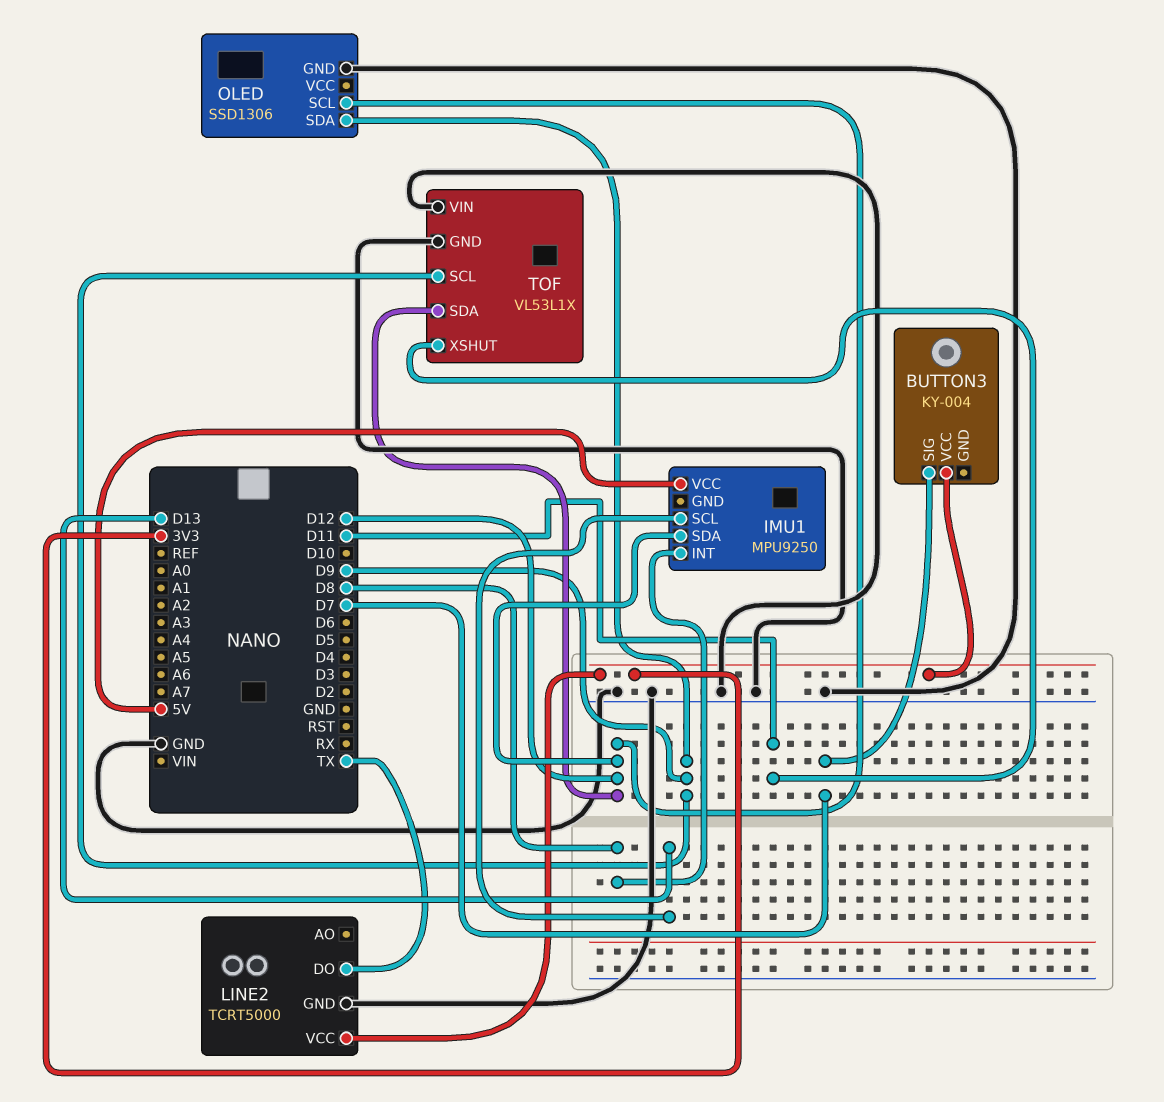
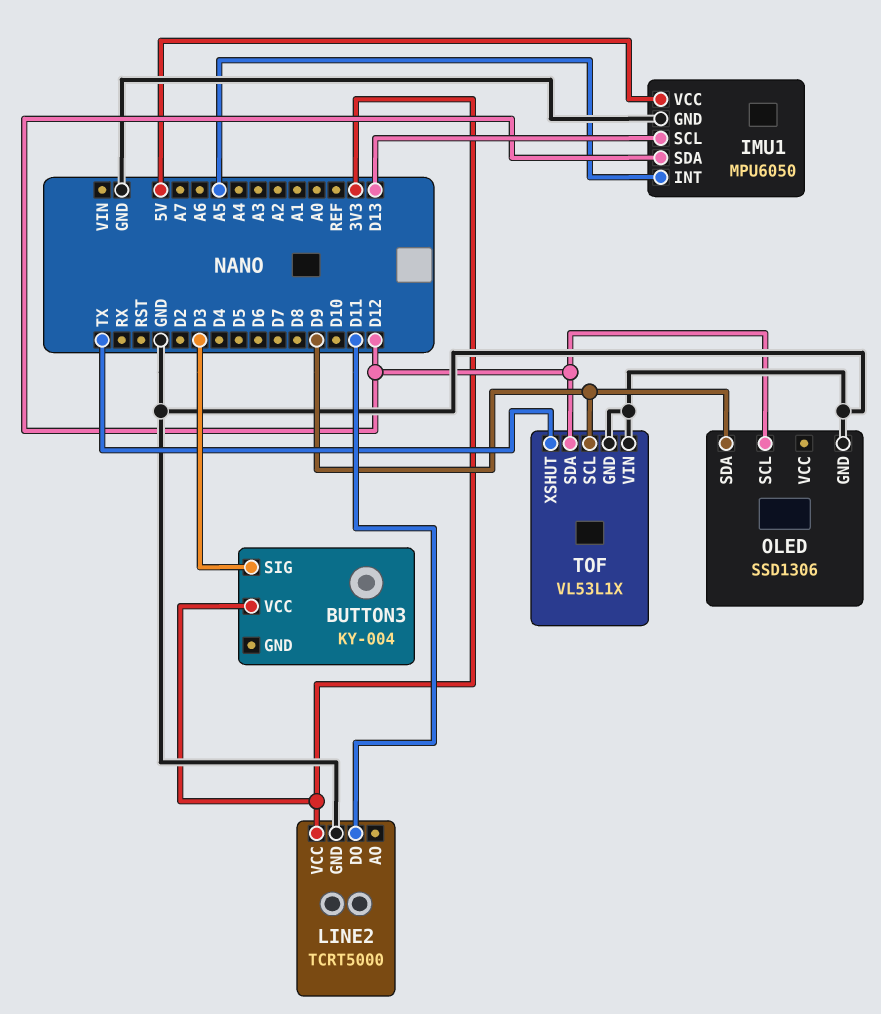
BUTTON3 pin SIG: D7 -> D3
IMU1: MPU9250 -> MPU6050
IMU1 pin GND: none -> GND
IMU1 pin INT: D8 -> A5
LINE2 pin DO: TX -> D11
TOF pin XSHUT: D11 -> TX

